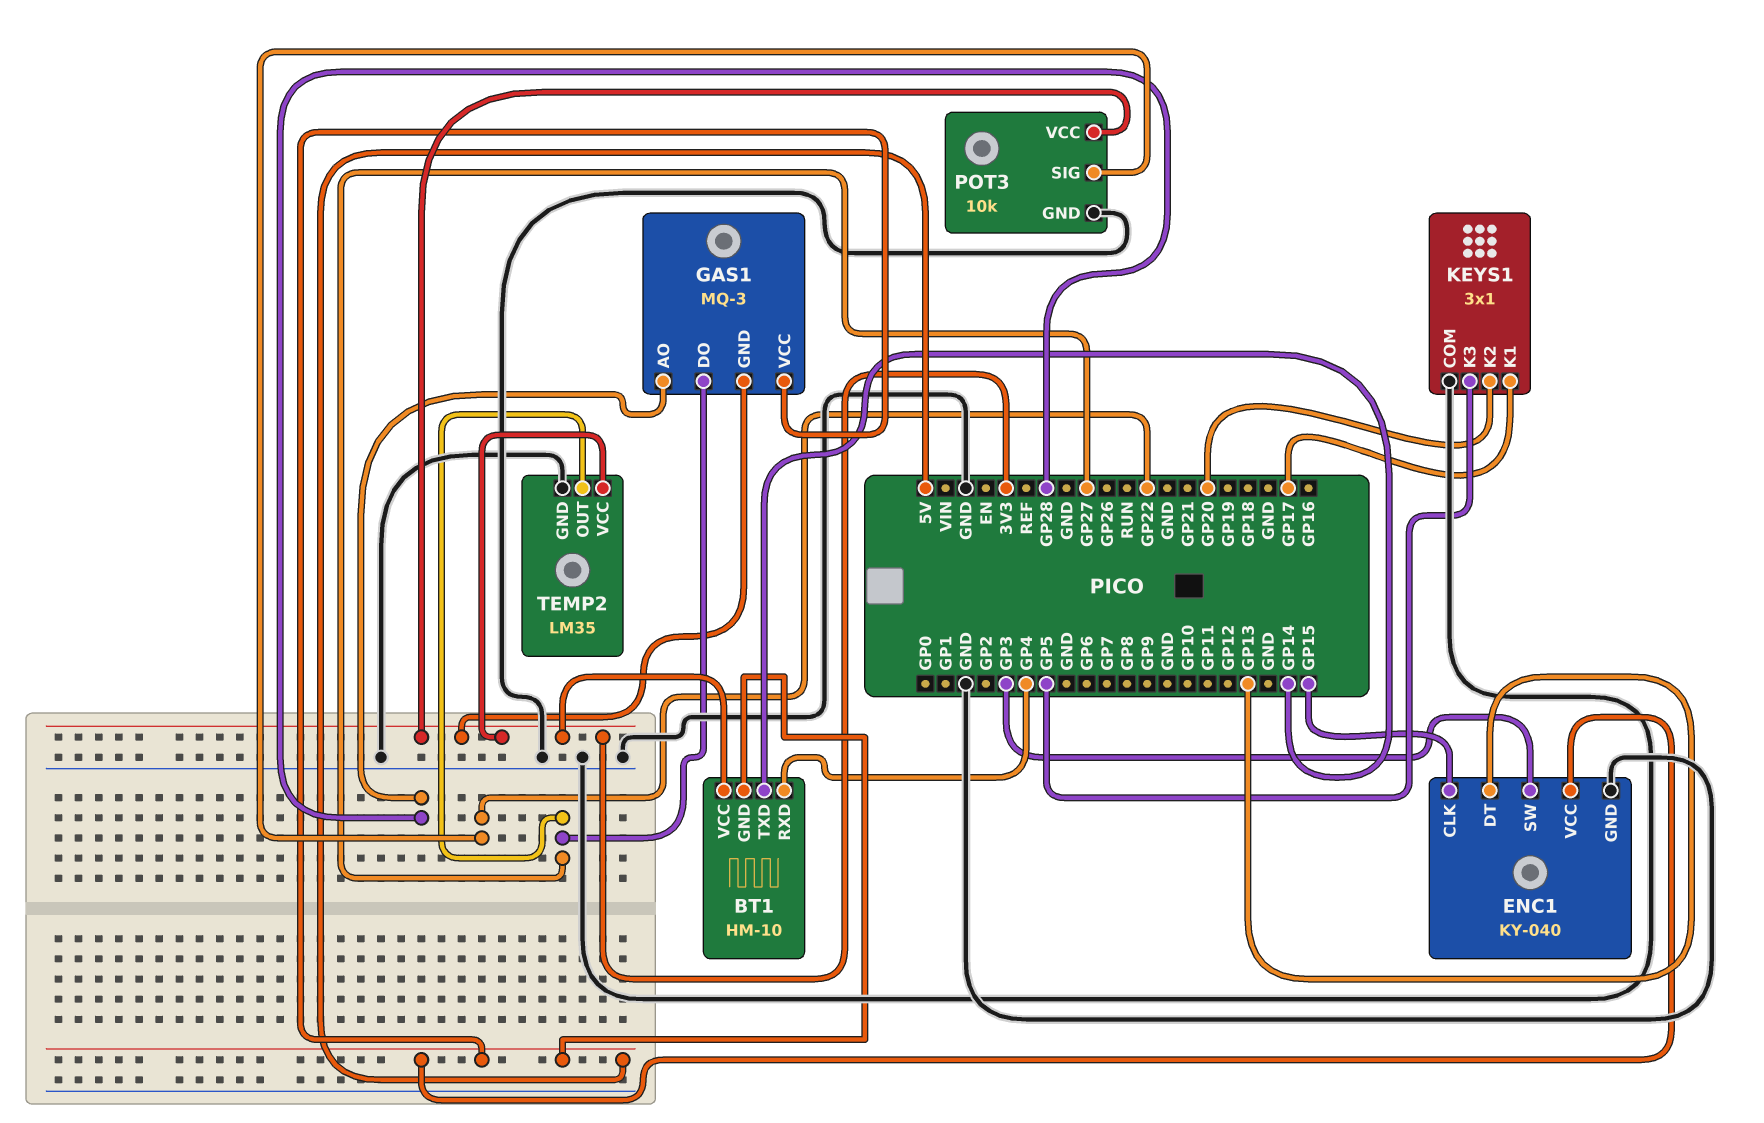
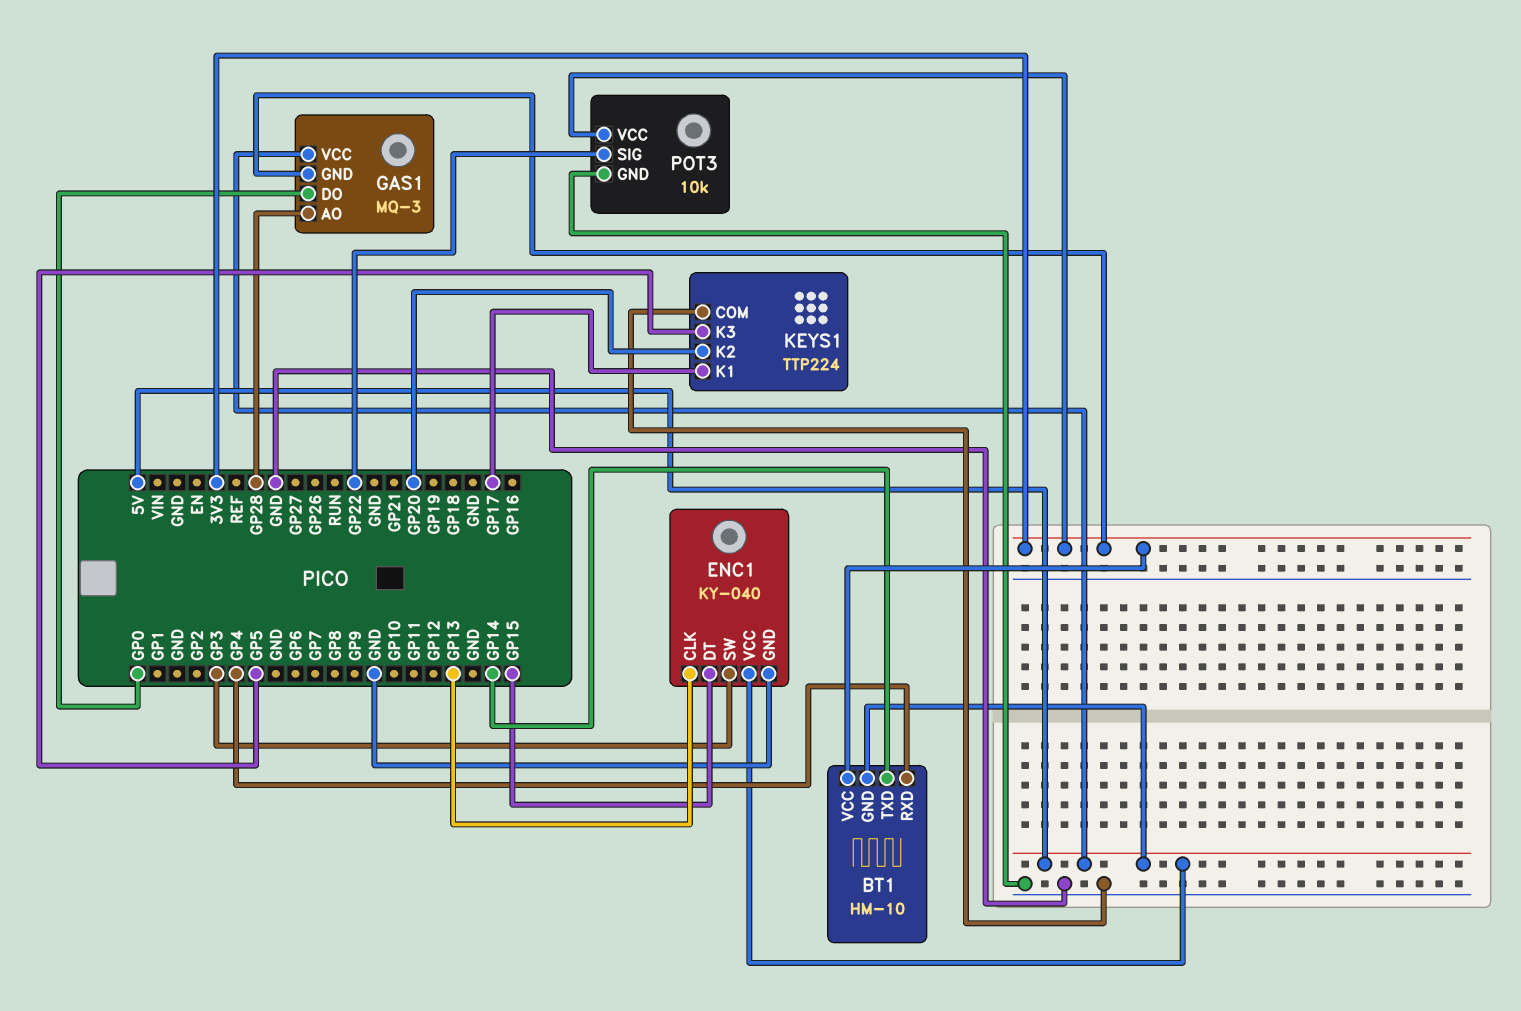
ENC1 pin CLK: GP15 -> GP13
ENC1 pin DT: GP13 -> GP15
GAS1 pin DO: GP27 -> GP0
KEYS1: 3x1 -> TTP224
TEMP2: LM35 -> none
TEMP2 pin GND: GND -> none
TEMP2 pin OUT: GP27 -> none
TEMP2 pin VCC: 3V3 -> none

